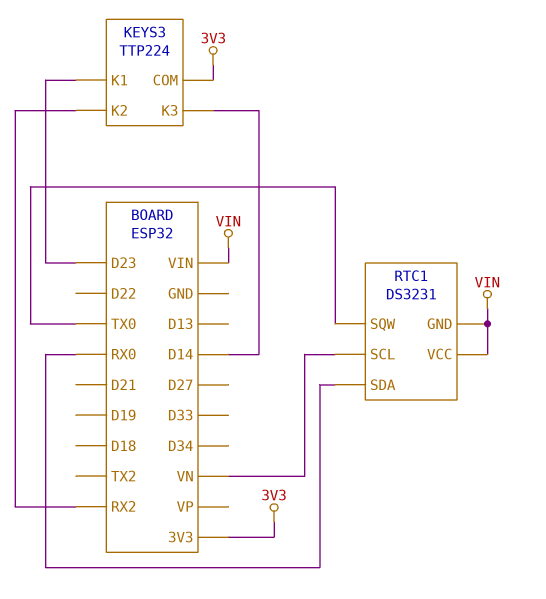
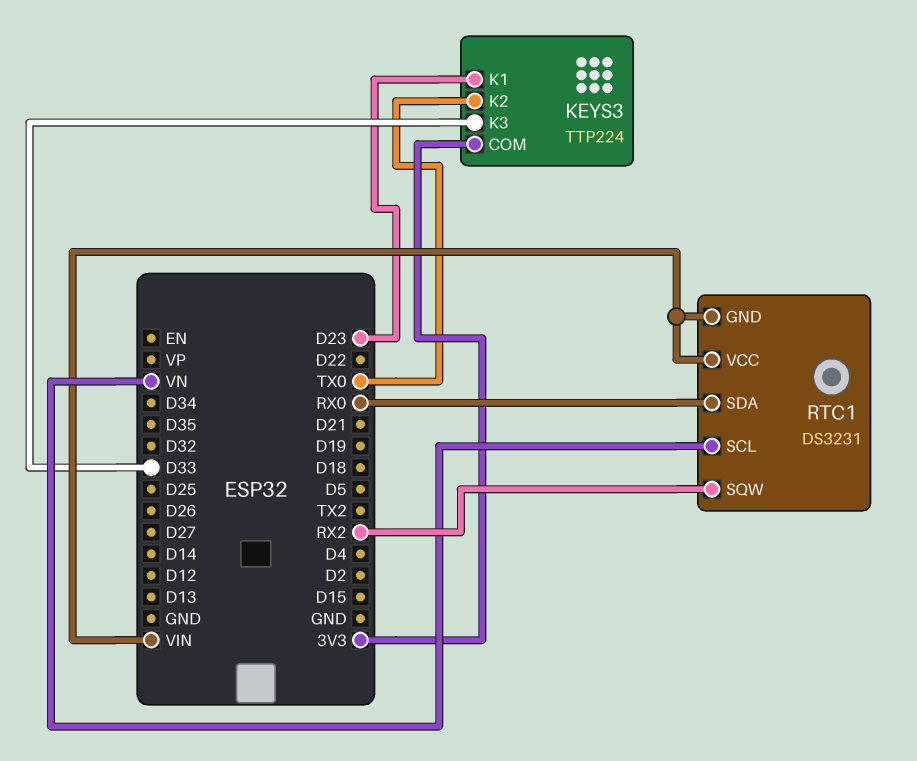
KEYS3 pin K2: RX2 -> TX0
KEYS3 pin K3: D14 -> D33
RTC1 pin SQW: TX0 -> RX2

